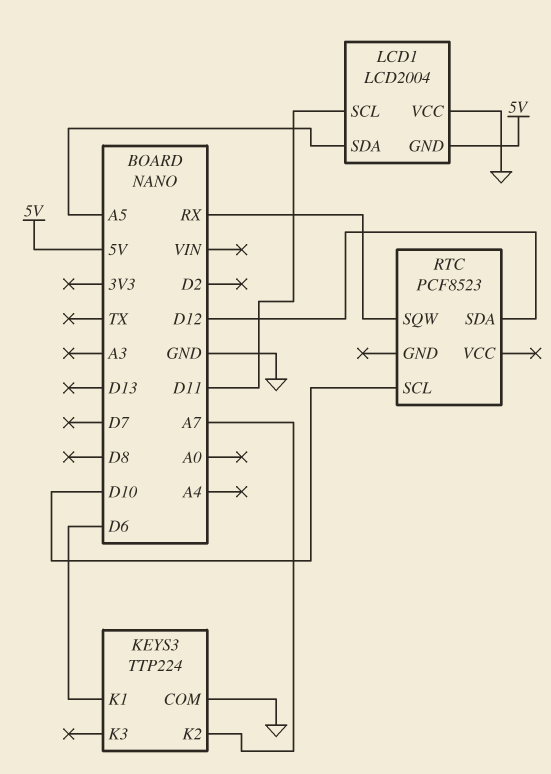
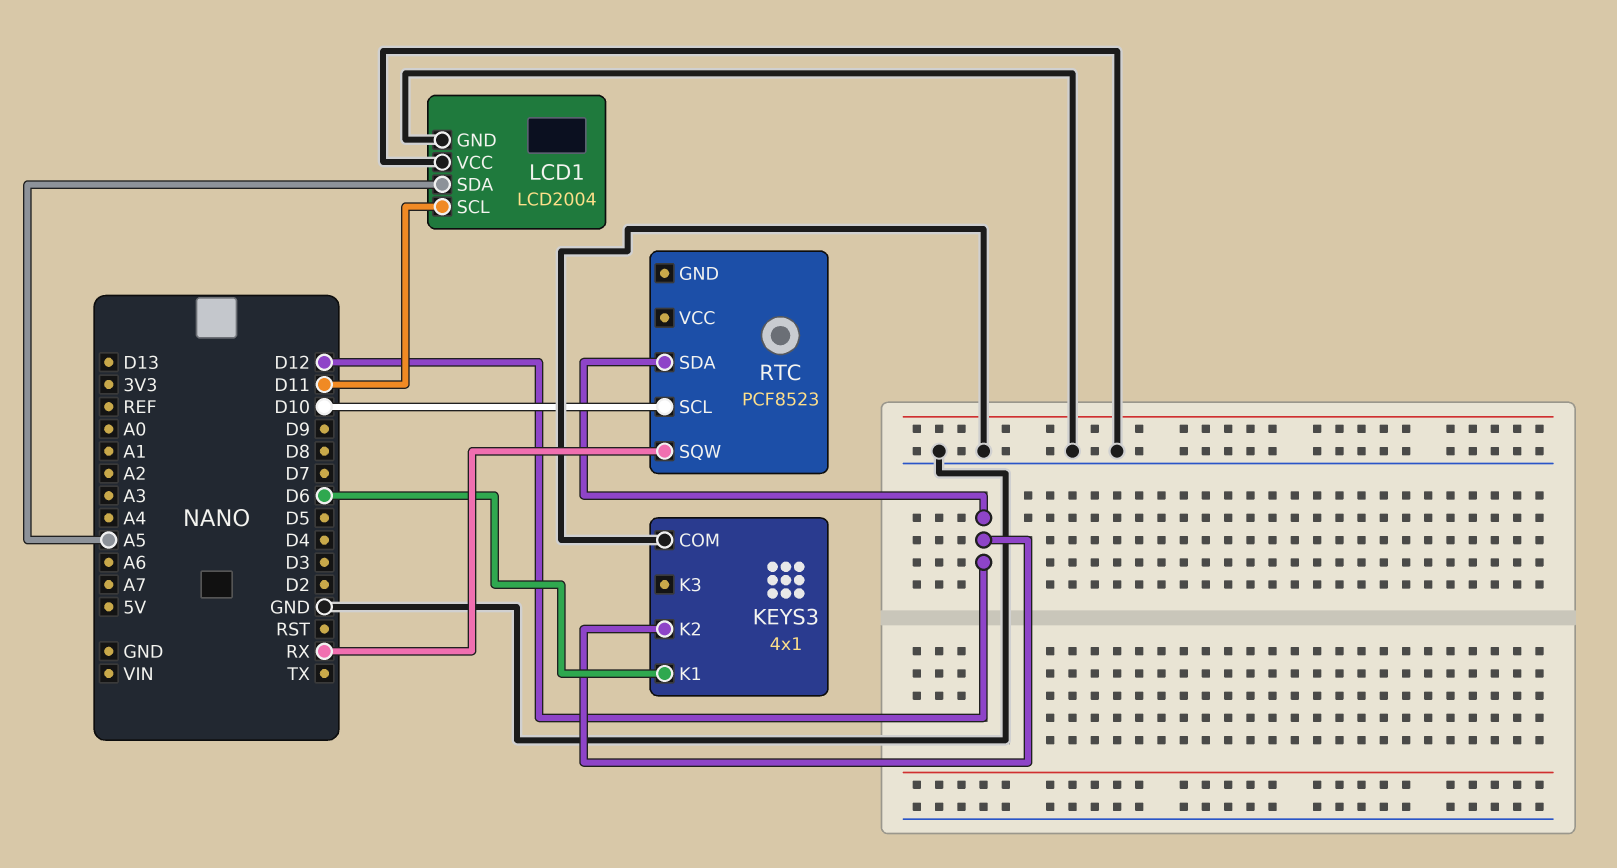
KEYS3: TTP224 -> 4x1
KEYS3 pin K2: A7 -> D12
LCD1 pin GND: 5V -> GND

